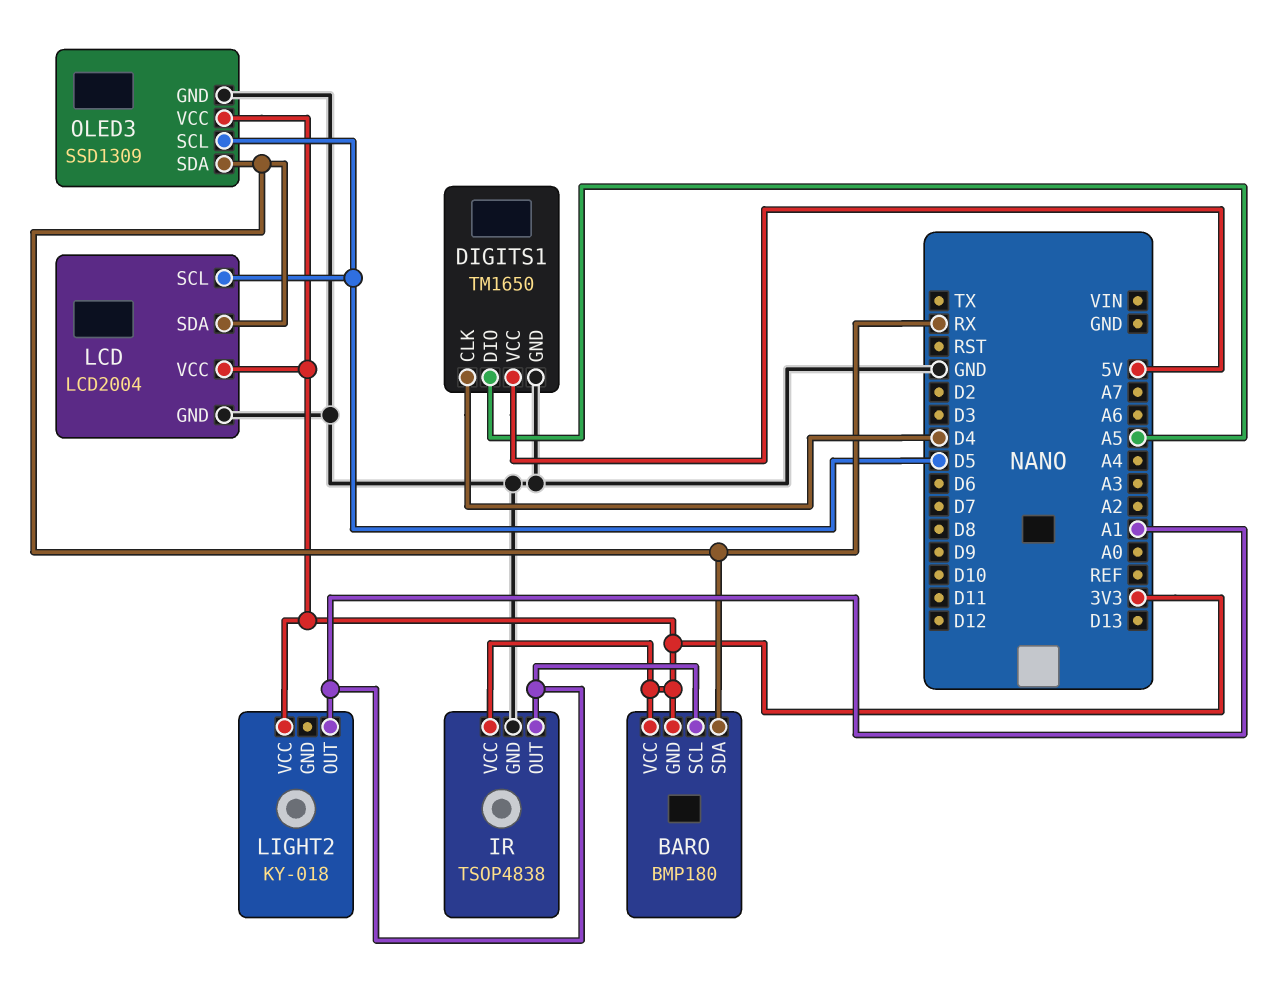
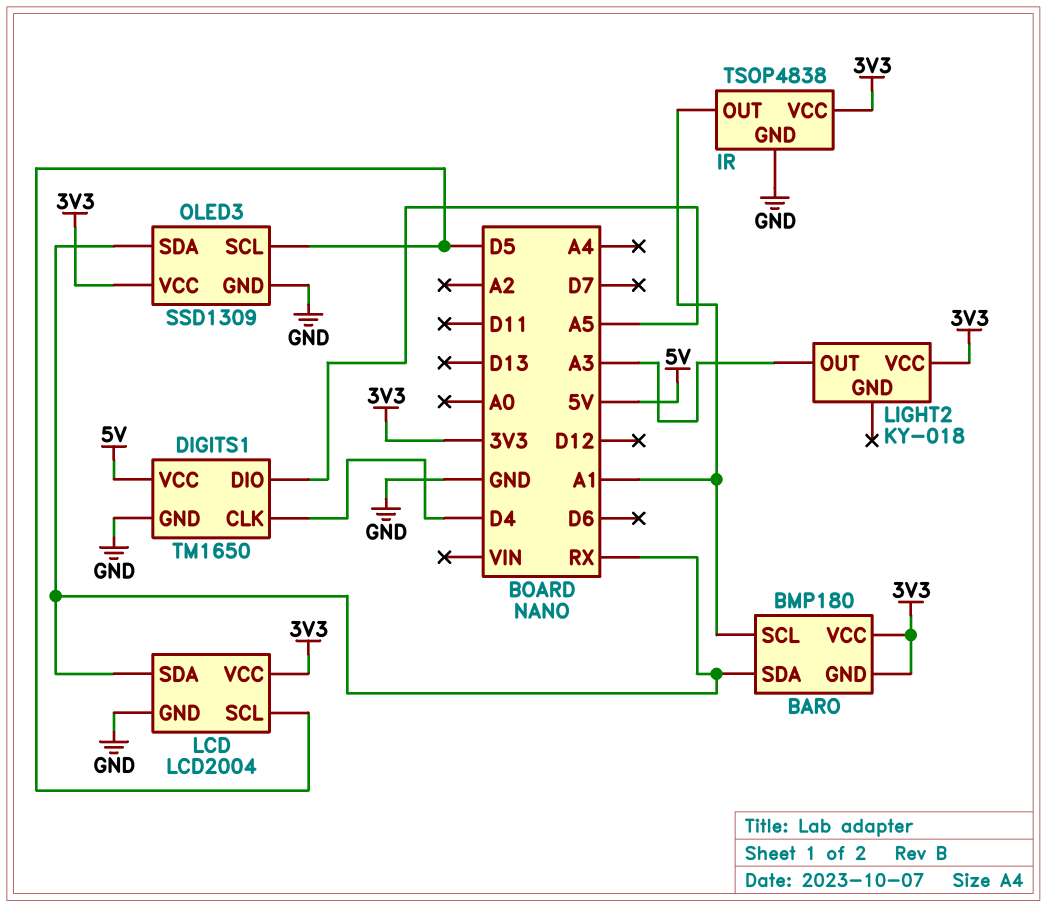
LIGHT2 pin OUT: A1 -> A3

